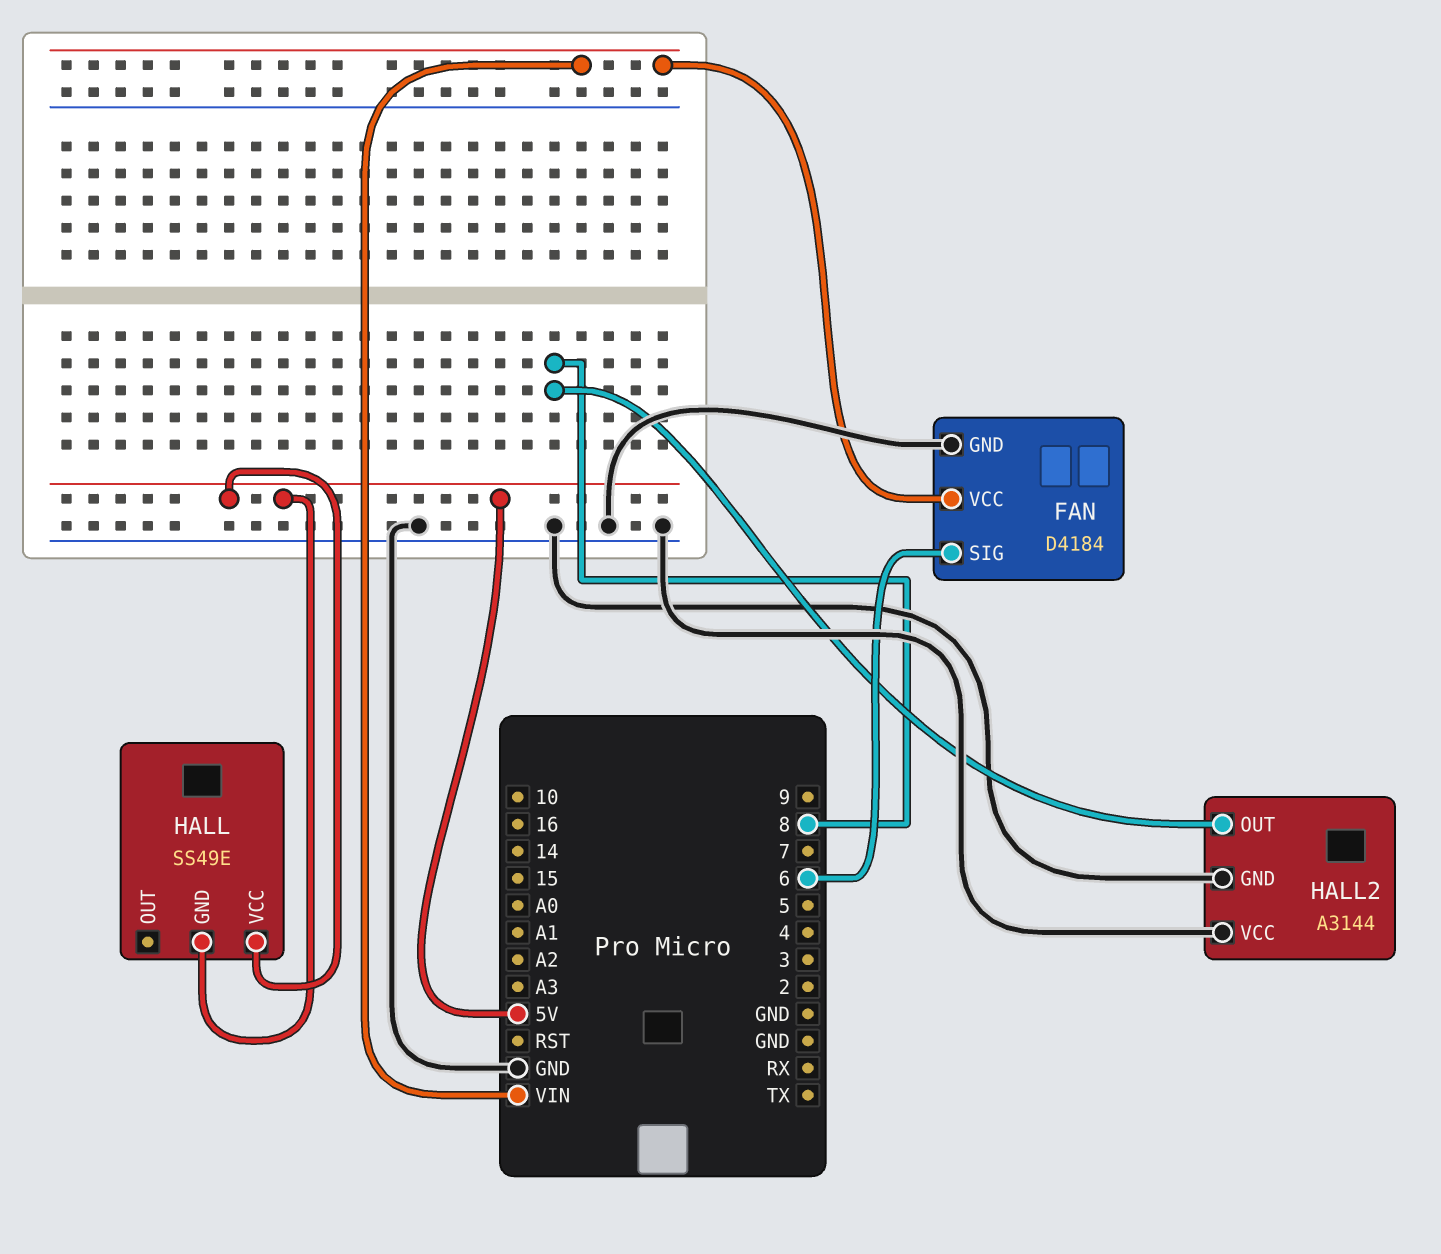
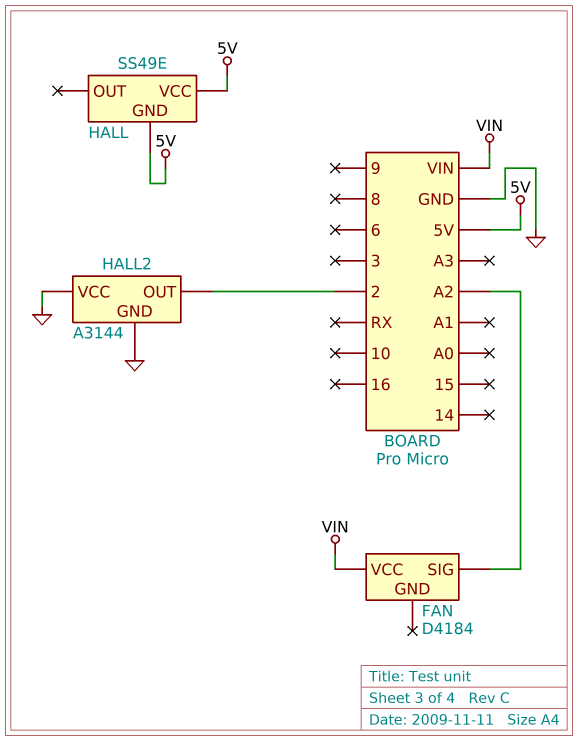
FAN pin GND: GND -> none
FAN pin SIG: 6 -> A2
HALL2 pin OUT: 8 -> 2

